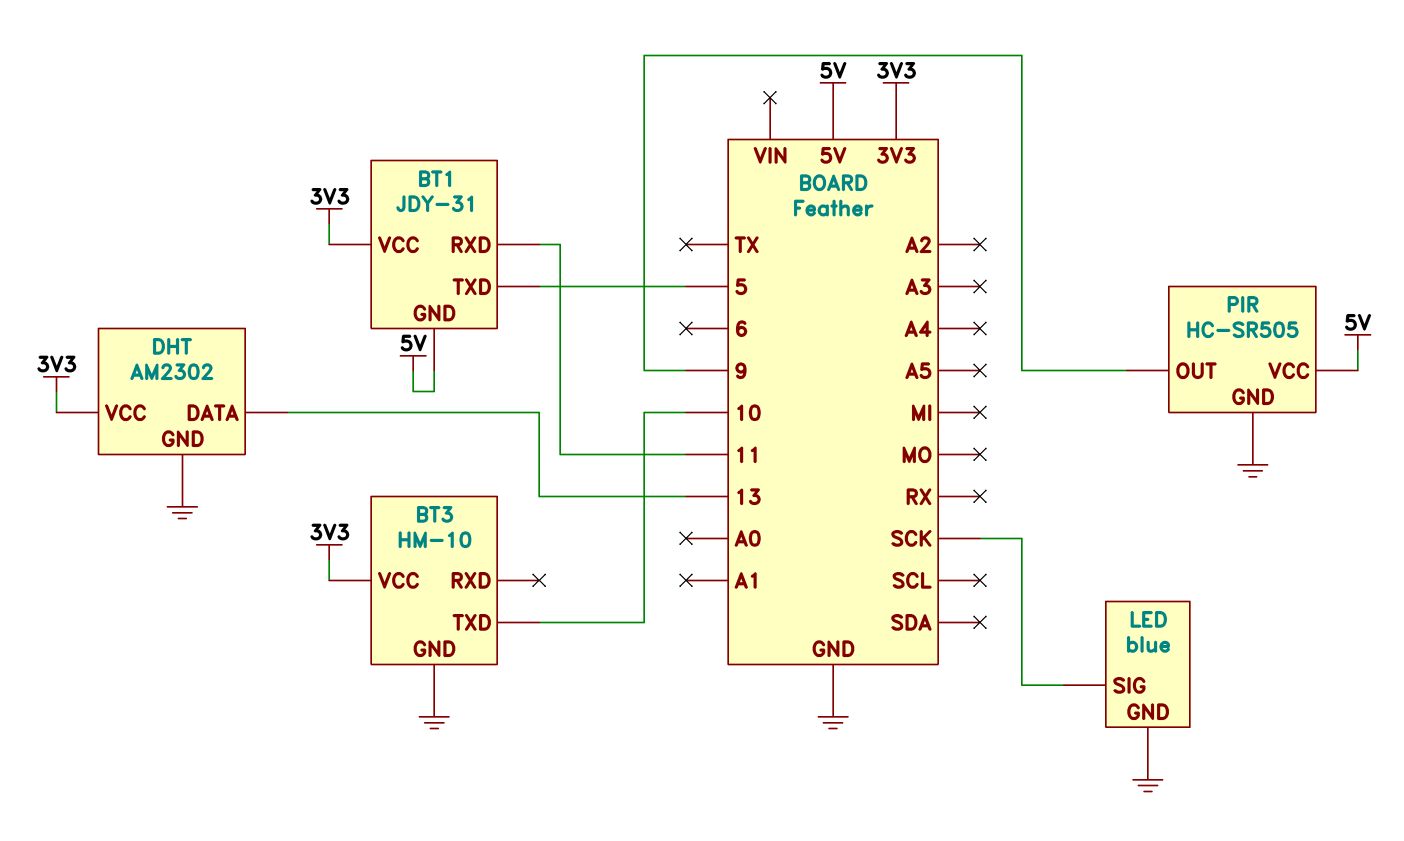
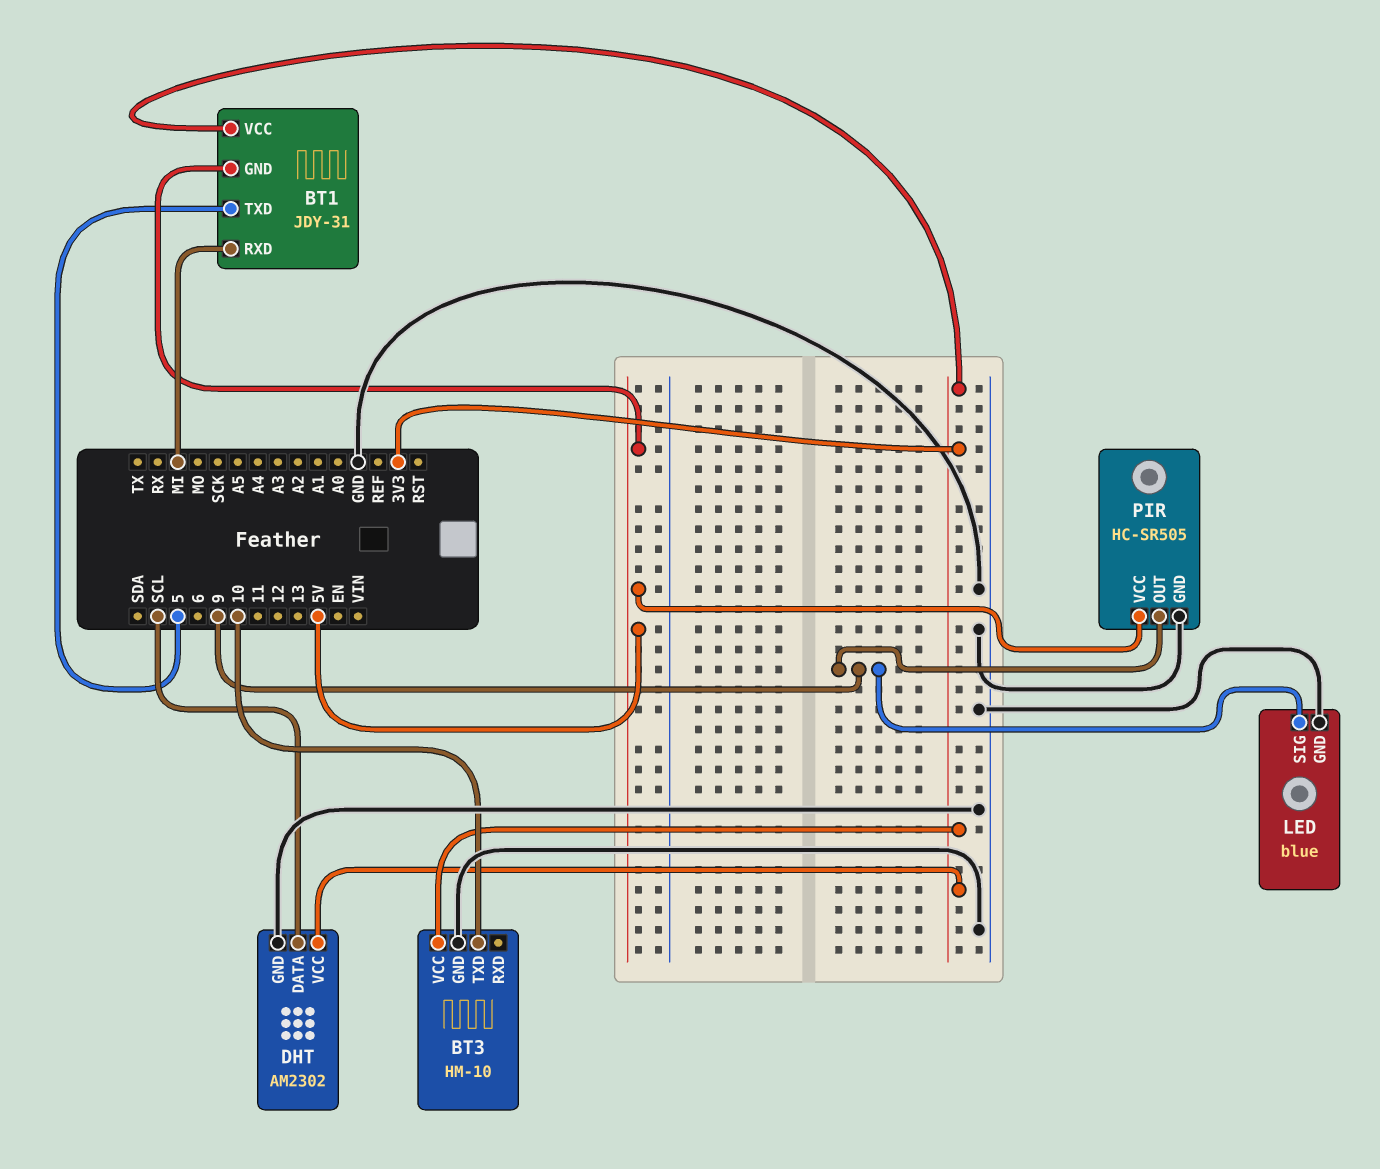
BT1 pin RXD: 11 -> MI
DHT pin DATA: 13 -> SCL
LED pin SIG: SCK -> 9

